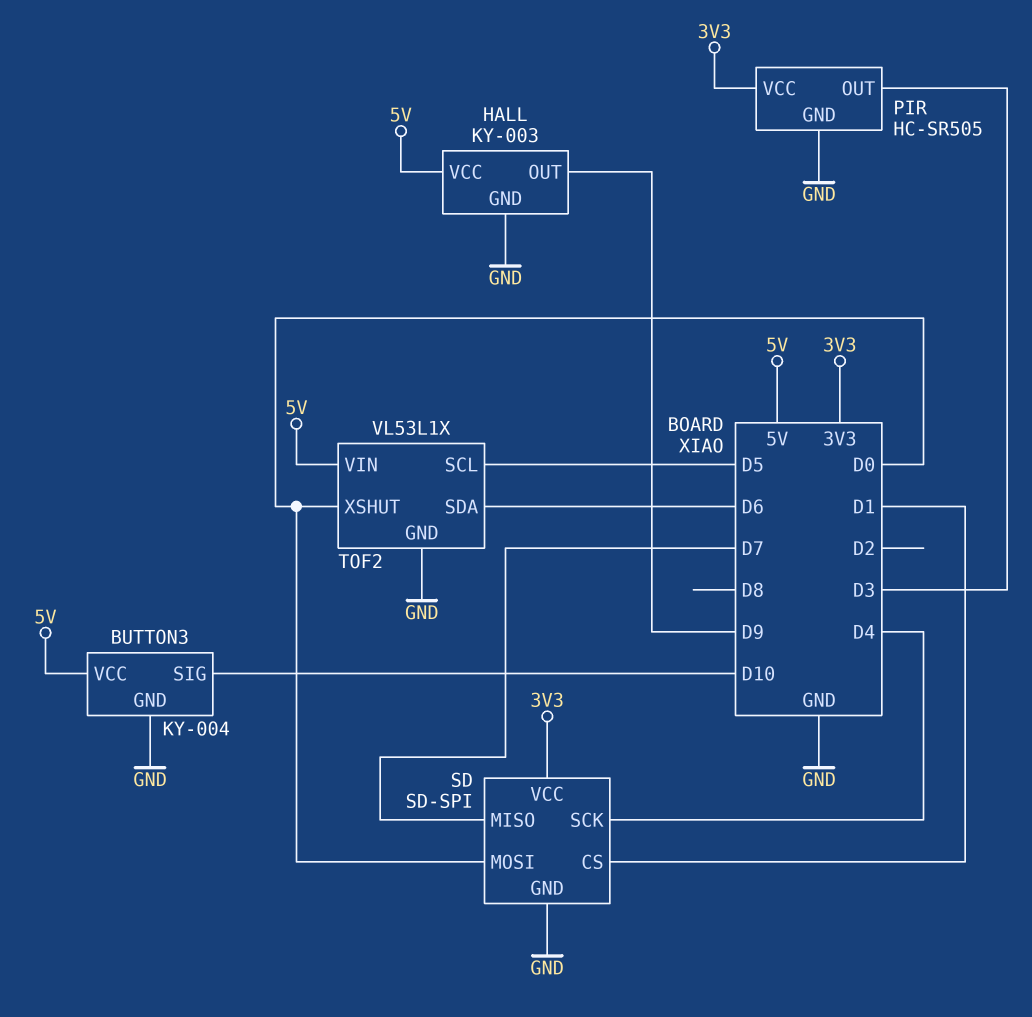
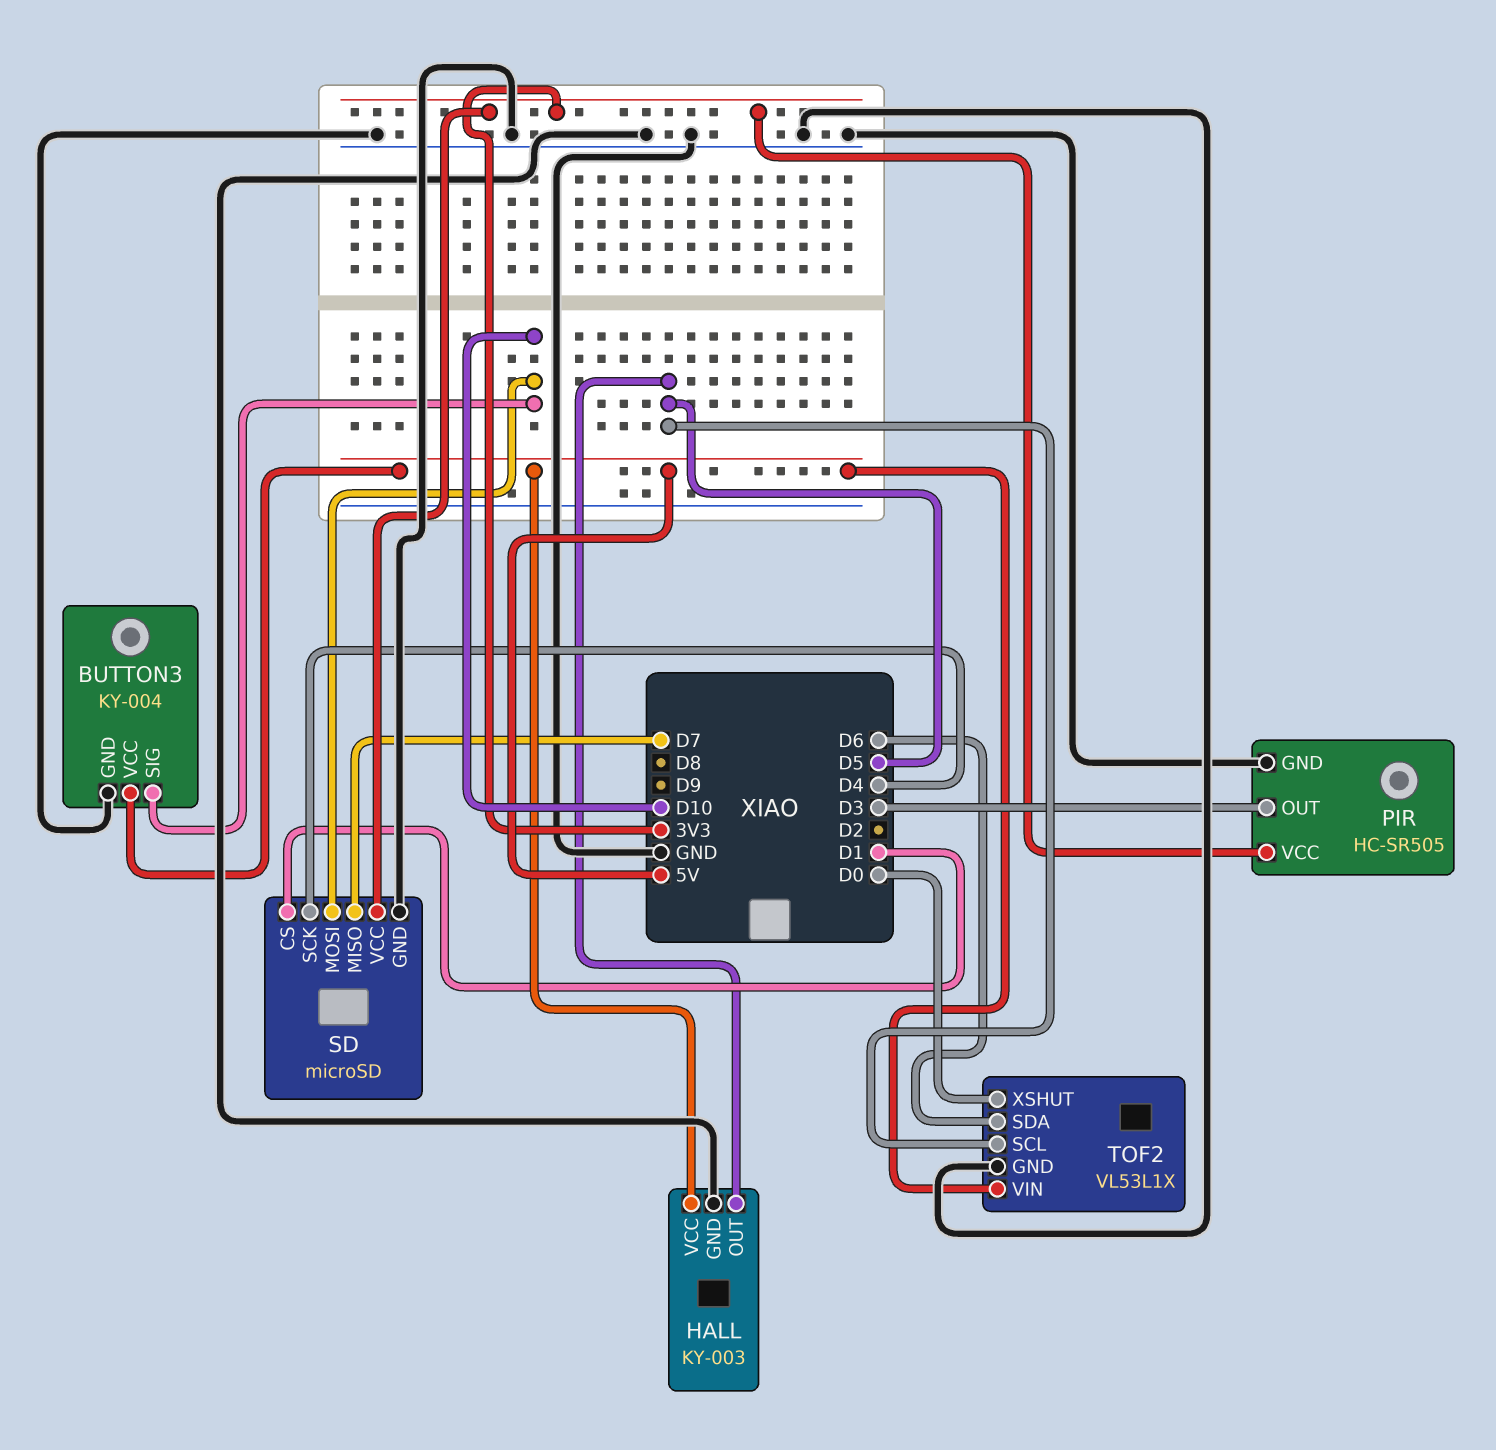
HALL pin OUT: D9 -> D5
SD: SD-SPI -> microSD
SD pin MOSI: D0 -> D10

